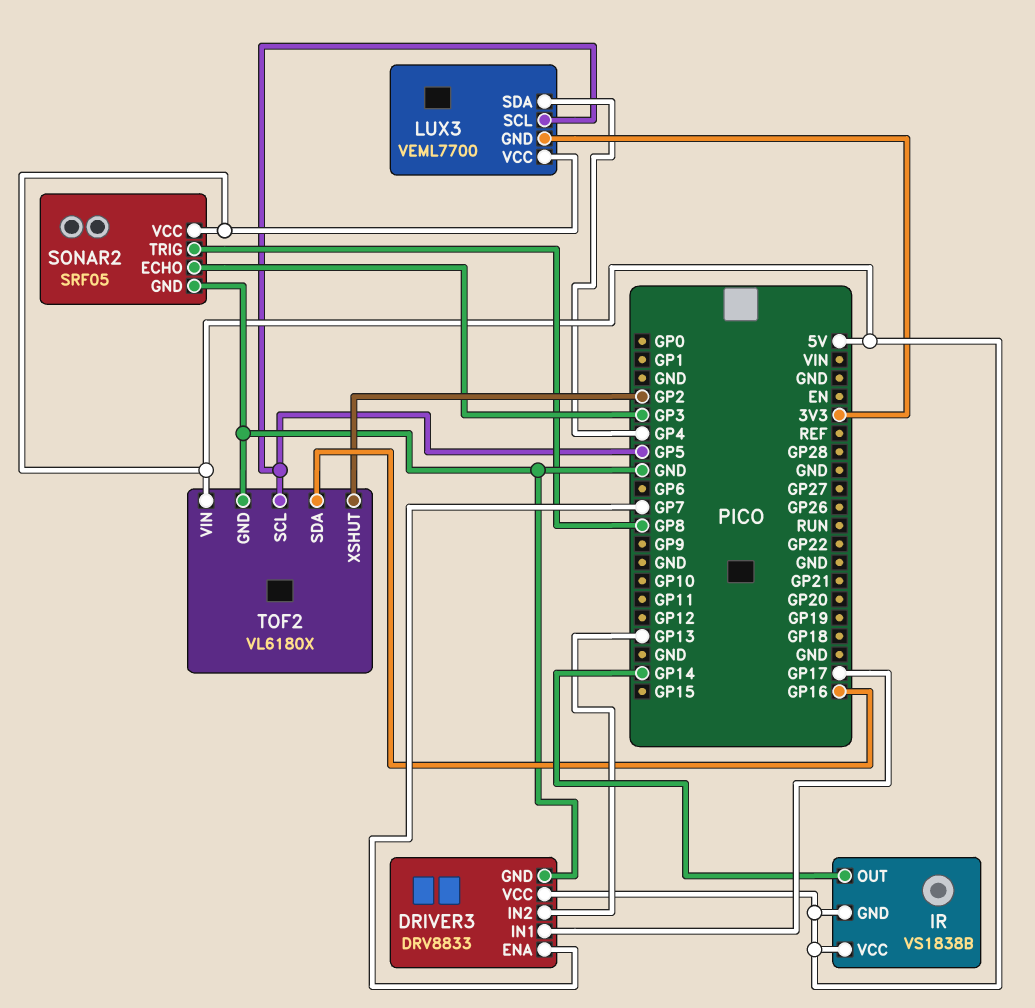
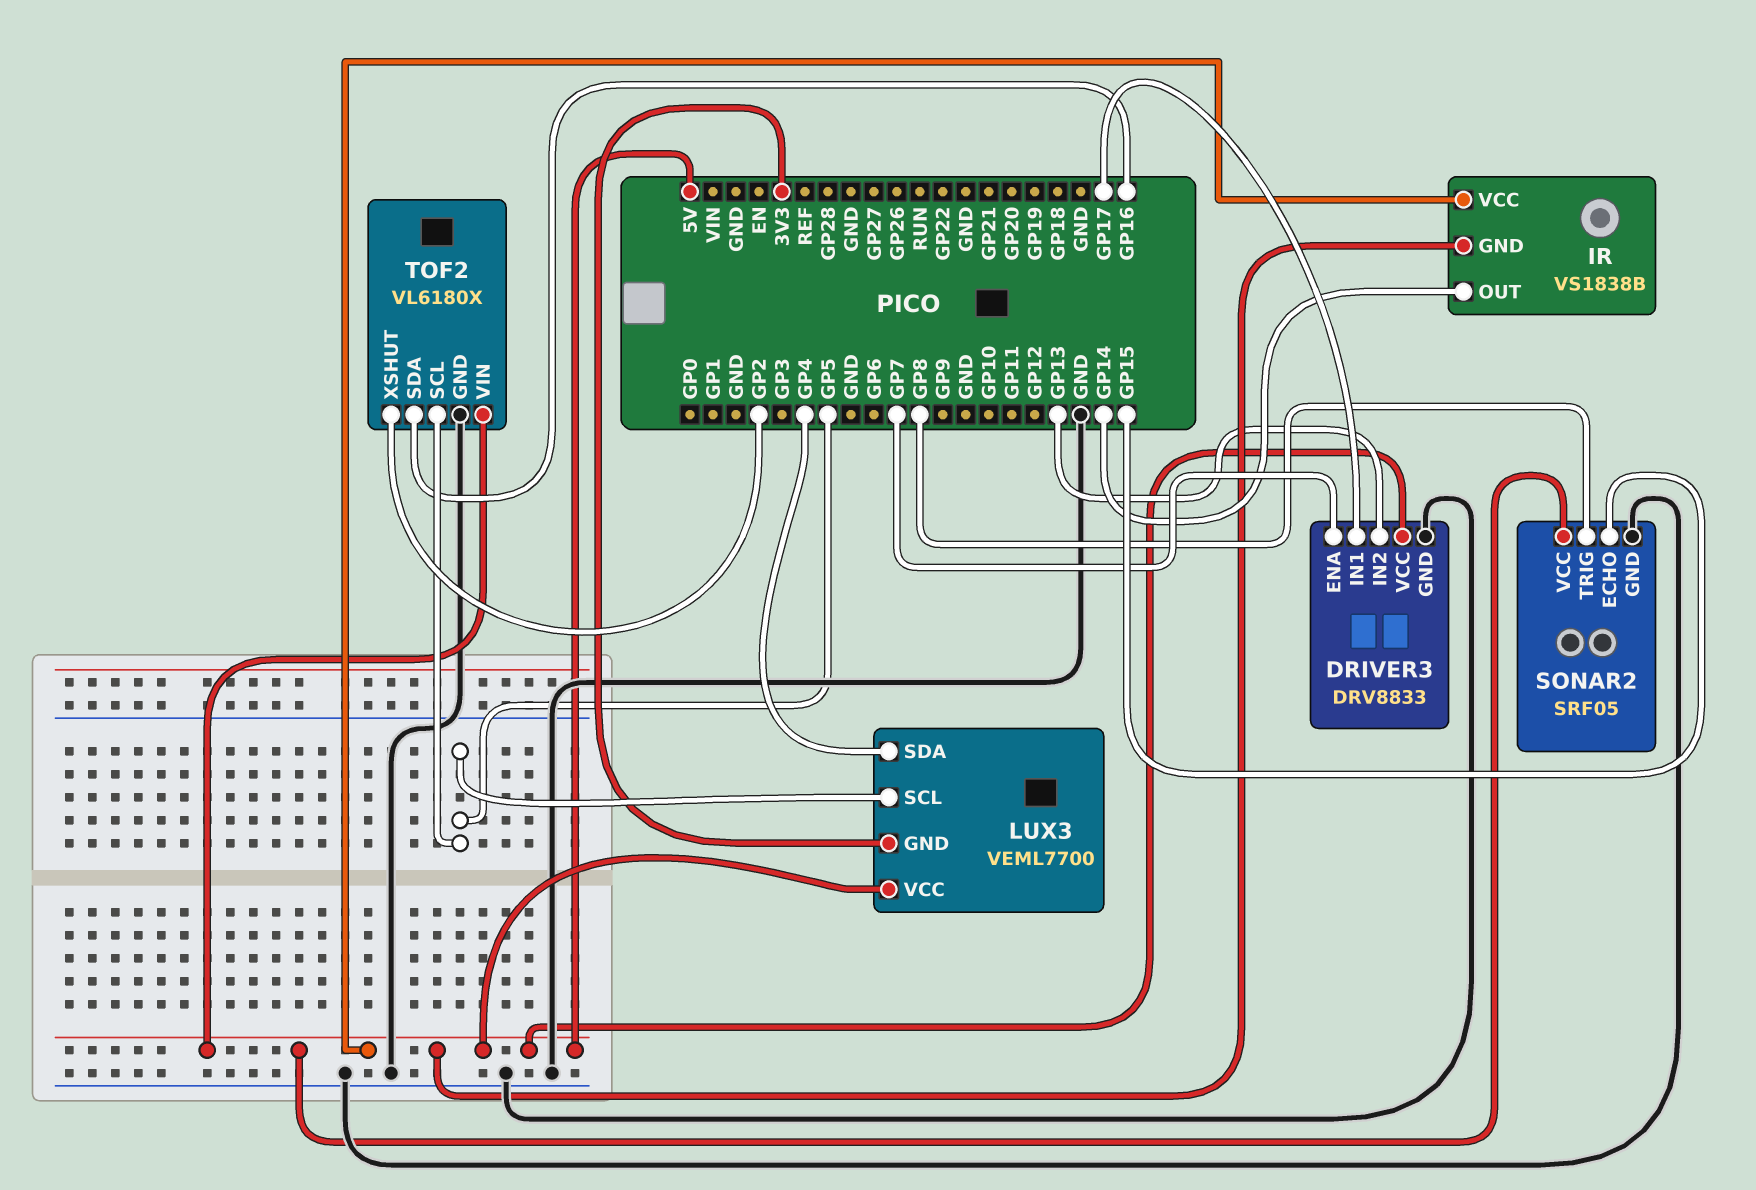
SONAR2 pin ECHO: GP3 -> GP15

